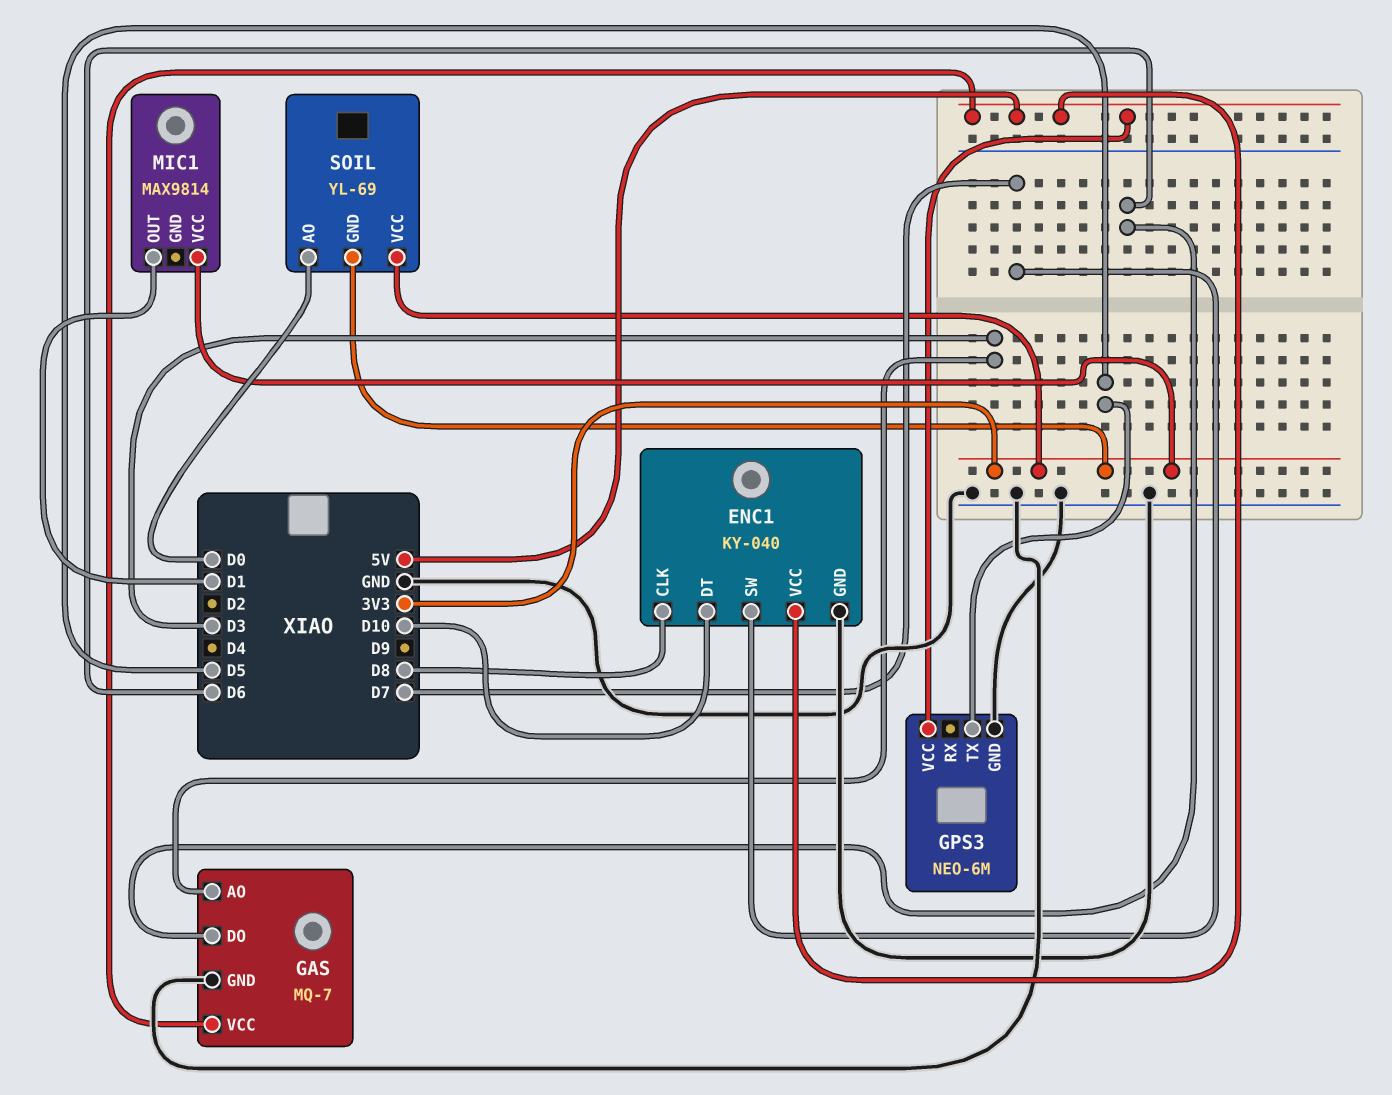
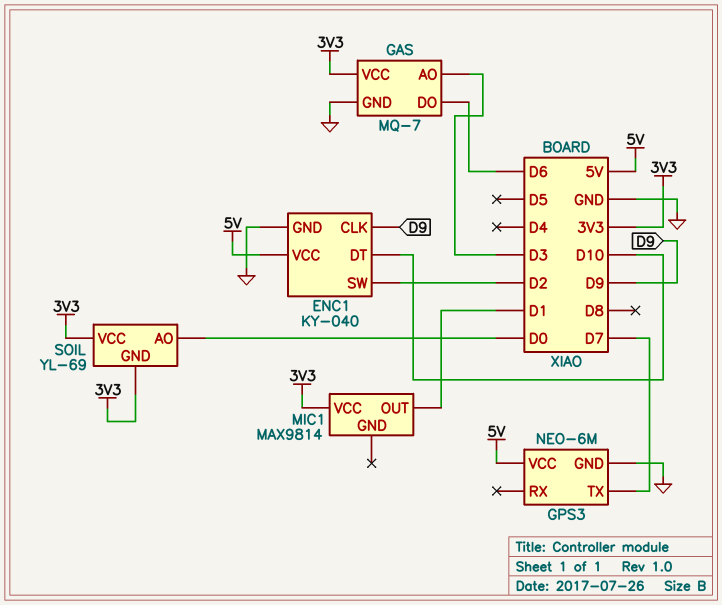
ENC1 pin CLK: D8 -> D9
ENC1 pin SW: D7 -> D2
GAS pin VCC: 5V -> 3V3
GPS3 pin TX: D5 -> D7

